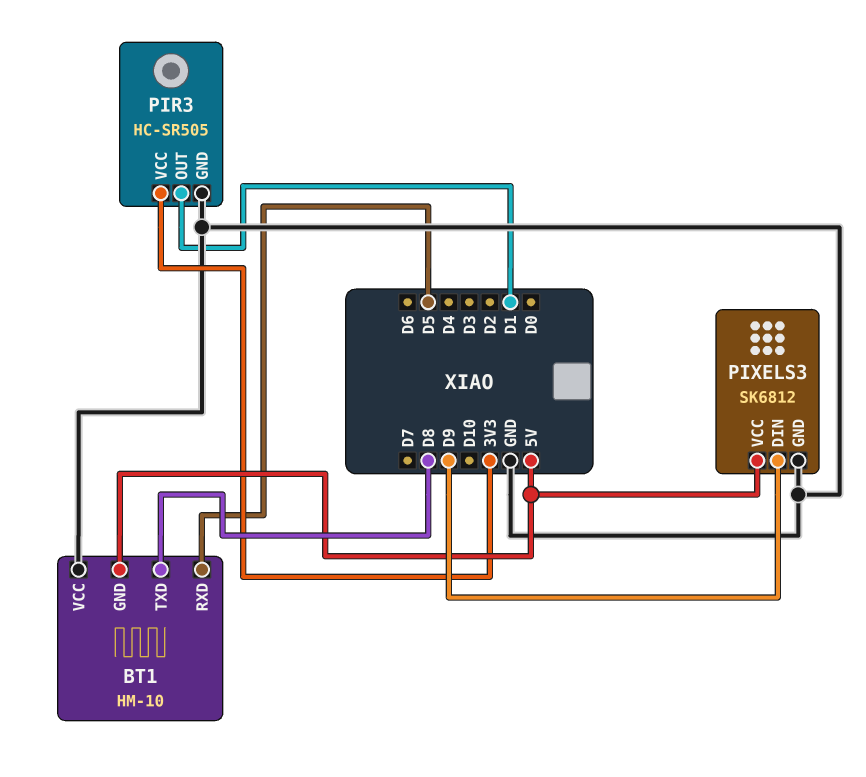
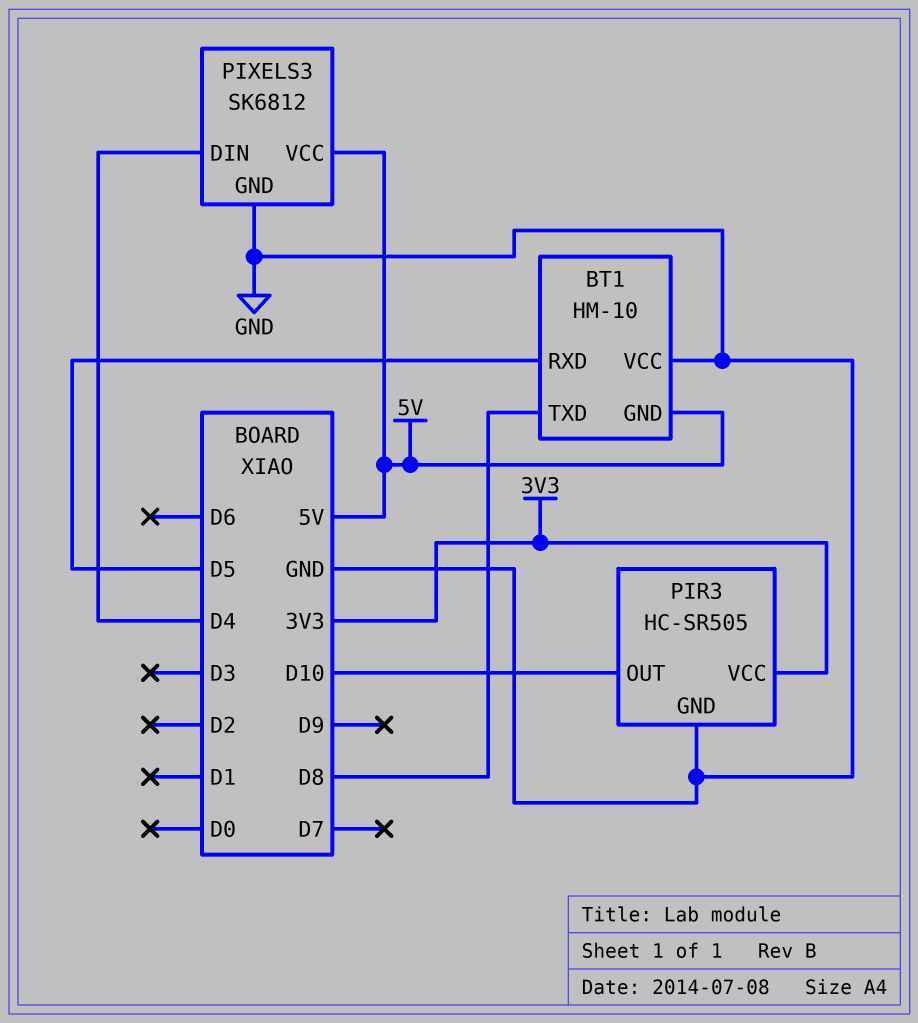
PIR3 pin OUT: D1 -> D10
PIXELS3 pin DIN: D9 -> D4

